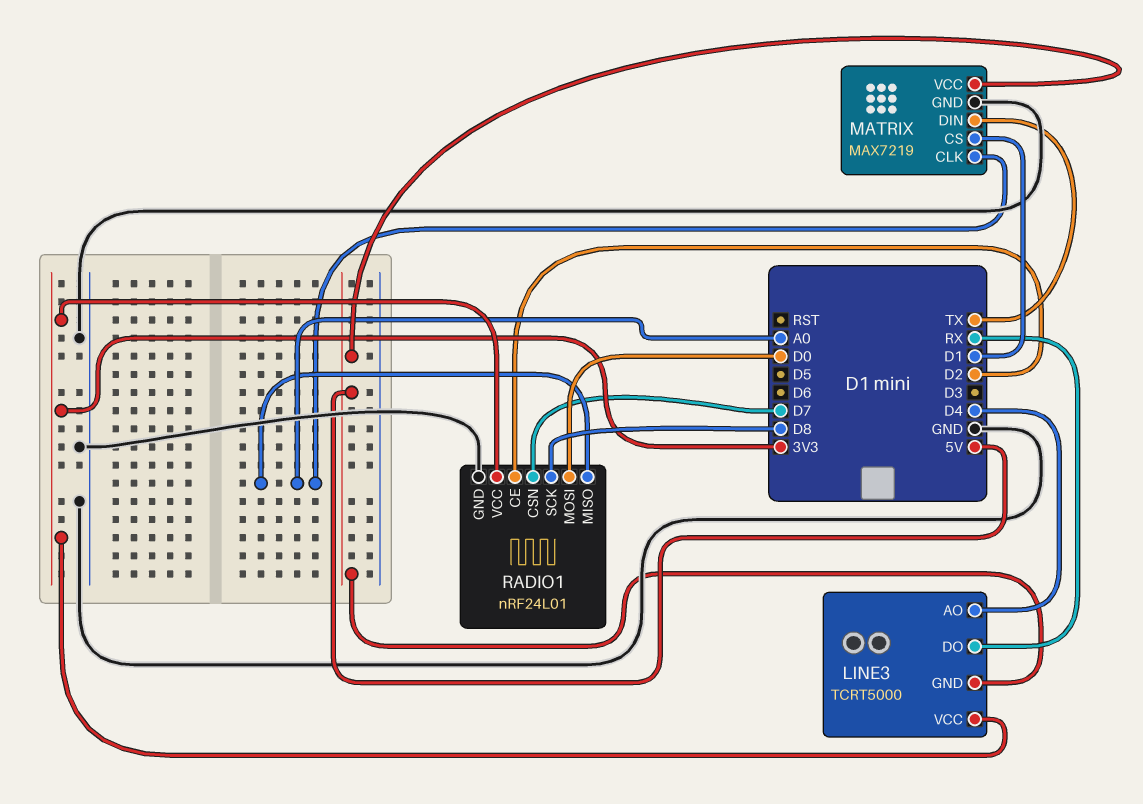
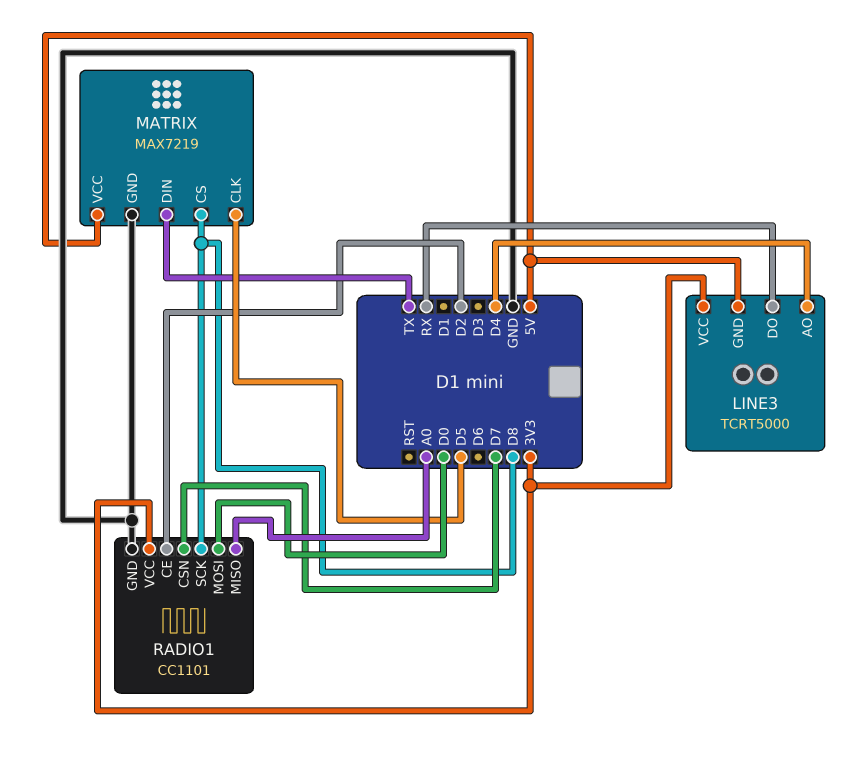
MATRIX pin CLK: A0 -> D5
MATRIX pin CS: D1 -> D8
RADIO1: nRF24L01 -> CC1101

